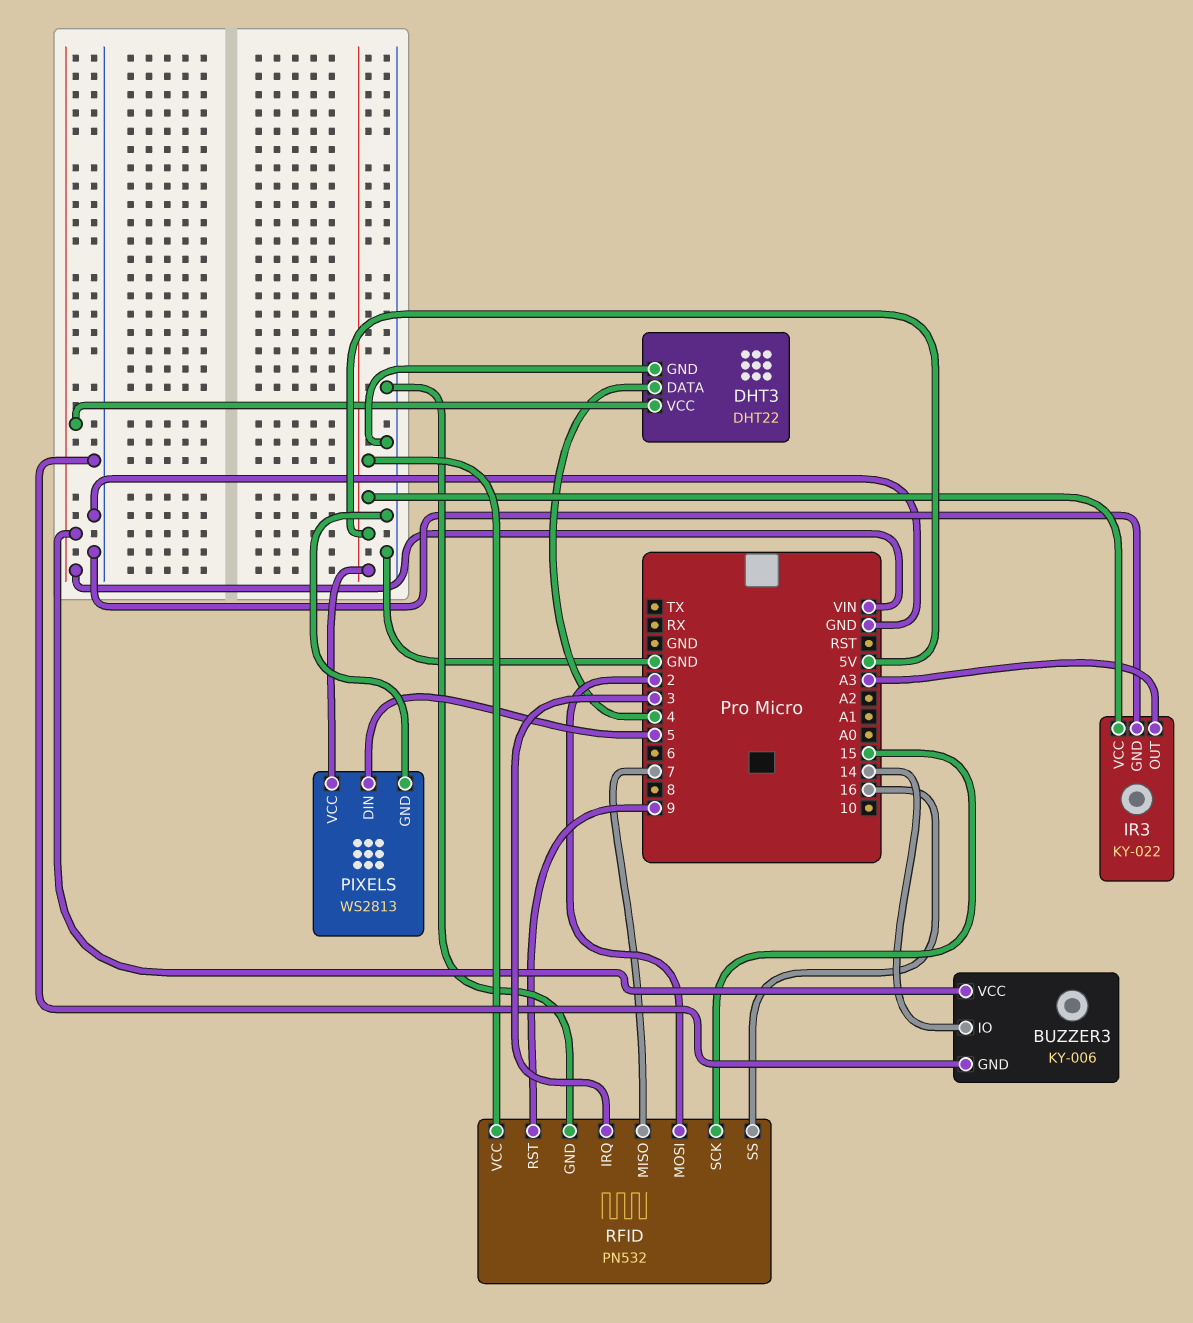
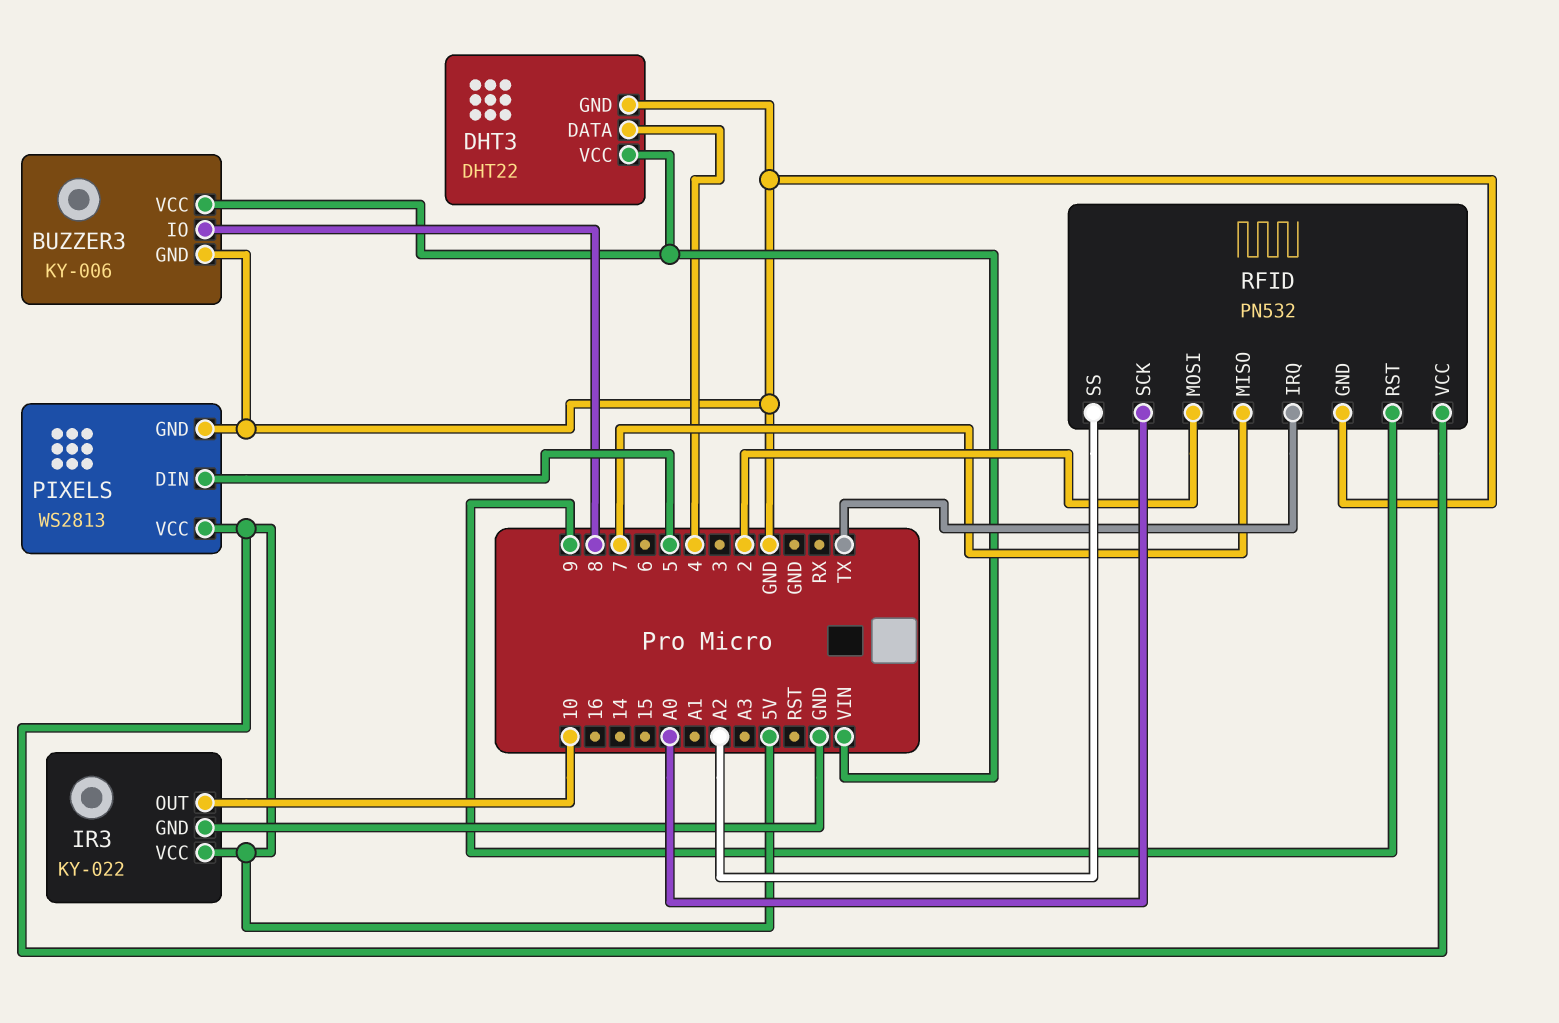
BUZZER3 pin IO: 14 -> 8
IR3 pin OUT: A3 -> 10
RFID pin IRQ: 3 -> TX
RFID pin SCK: 15 -> A0
RFID pin SS: 16 -> A2

